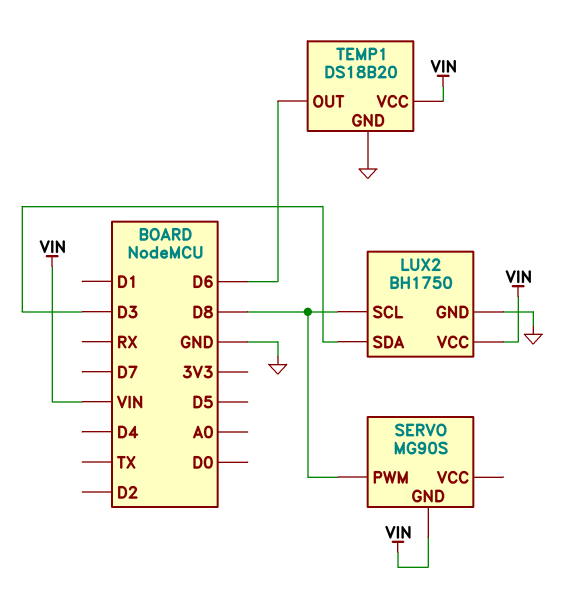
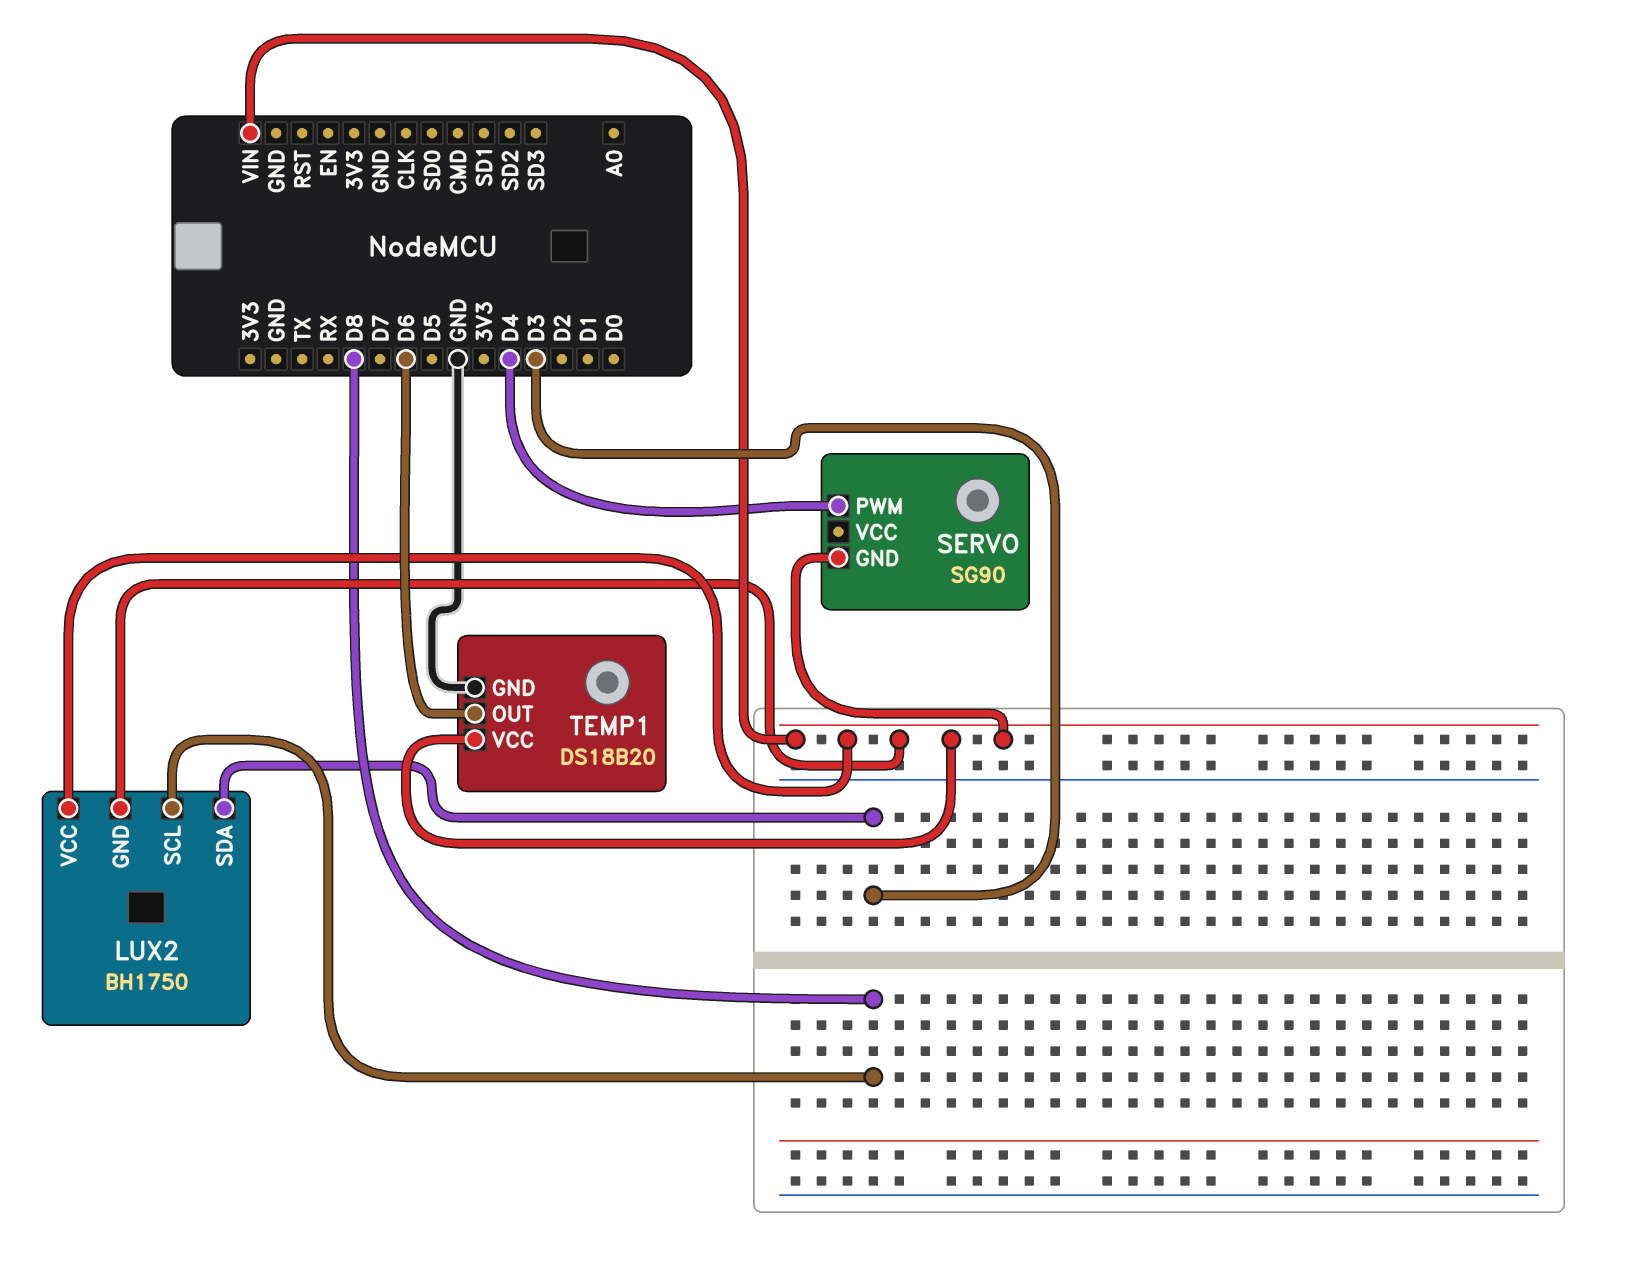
LUX2 pin GND: GND -> VIN
SERVO: MG90S -> SG90
SERVO pin PWM: D8 -> D4

